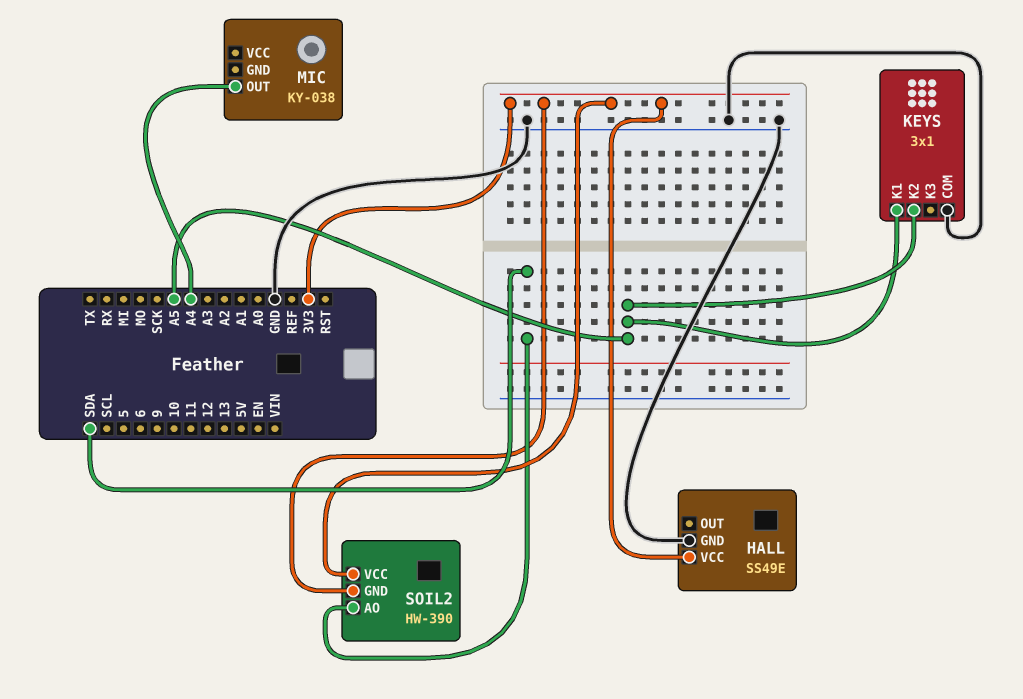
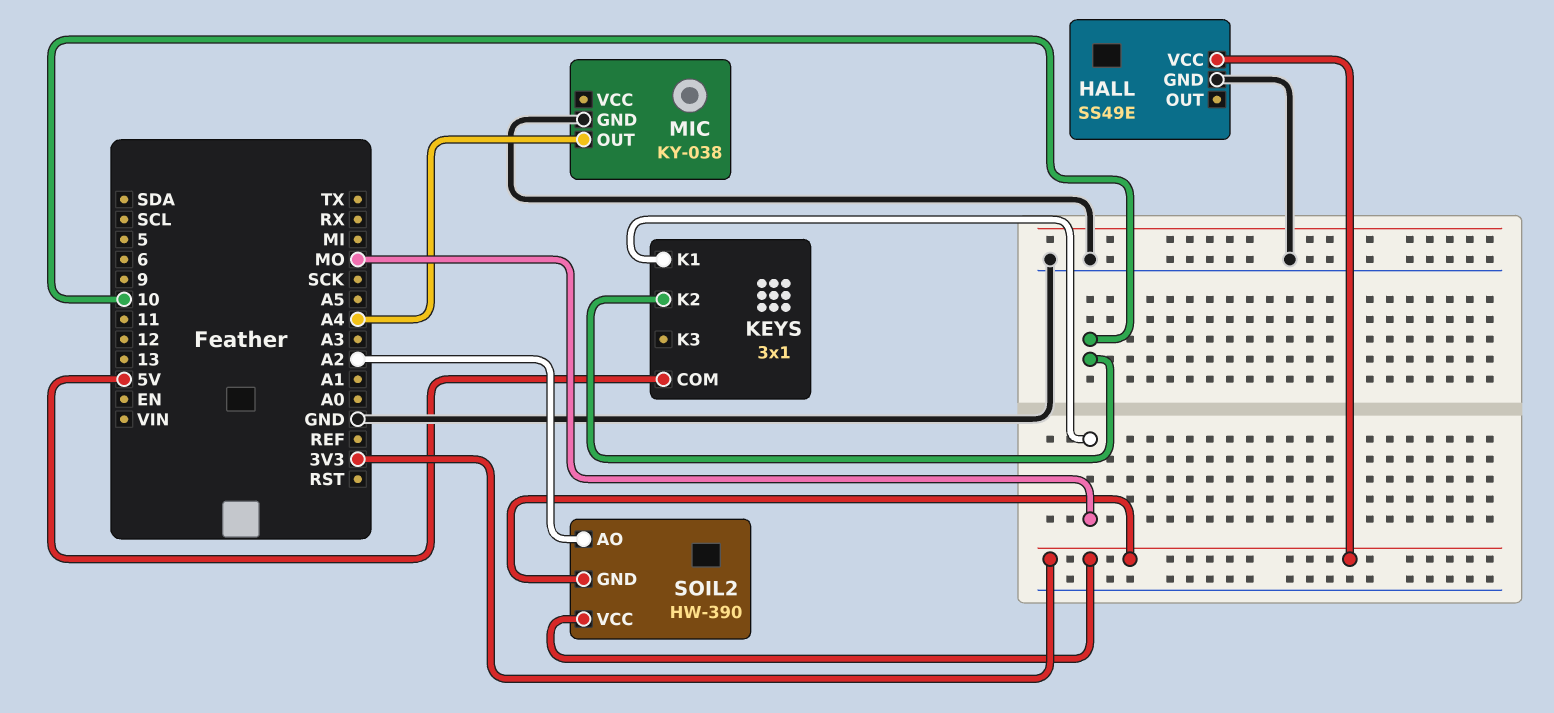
KEYS pin COM: GND -> 5V
KEYS pin K1: A5 -> MO
KEYS pin K2: A5 -> 10
MIC pin GND: none -> GND
SOIL2 pin AO: SDA -> A2

